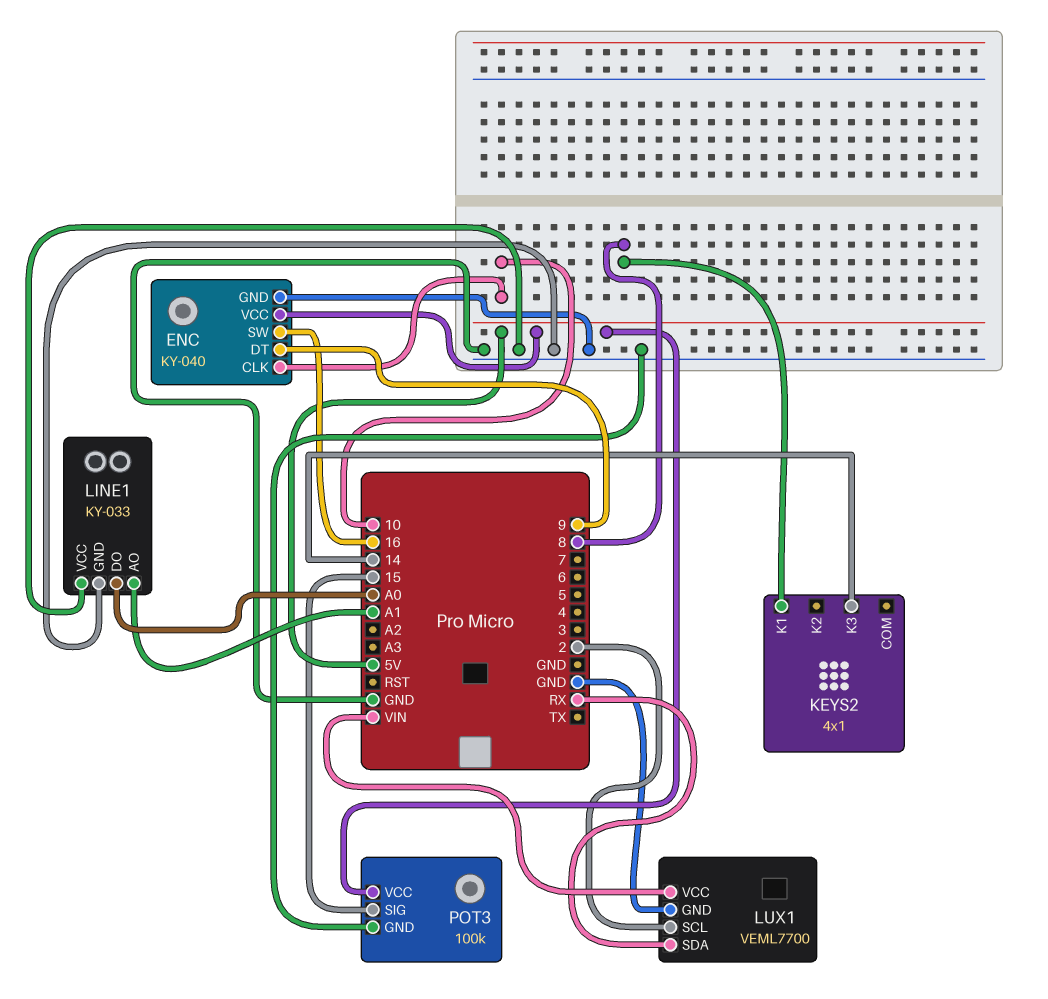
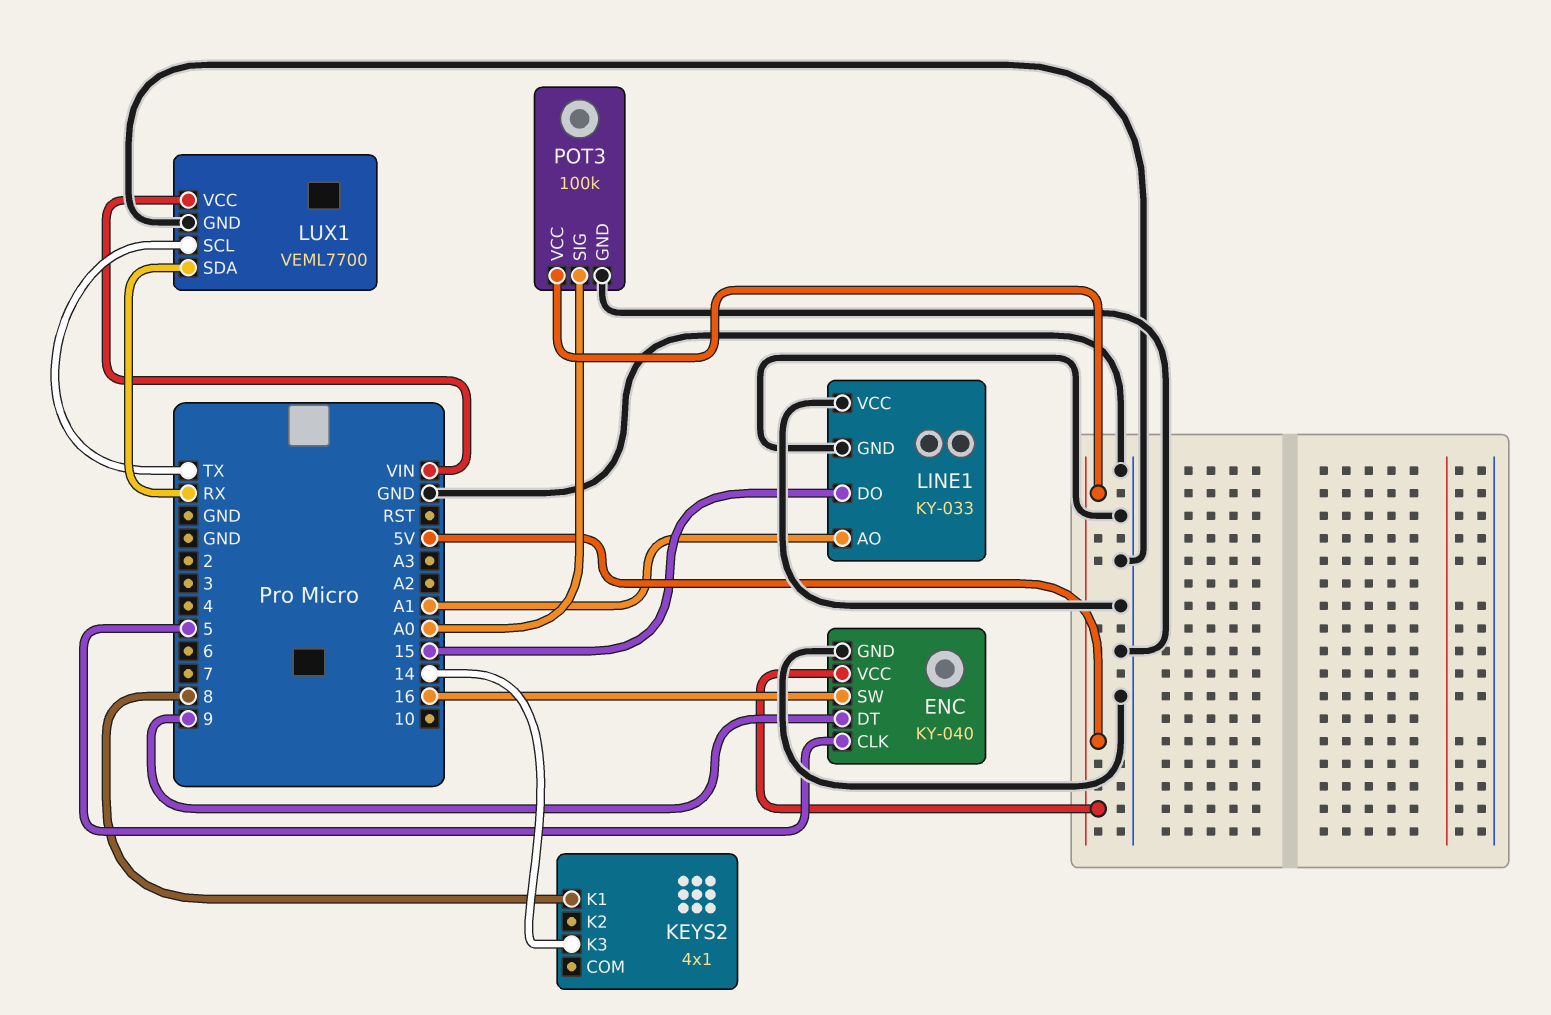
ENC pin CLK: 10 -> 5
LINE1 pin DO: A0 -> 15
LUX1 pin SCL: 2 -> TX
POT3 pin SIG: 15 -> A0

